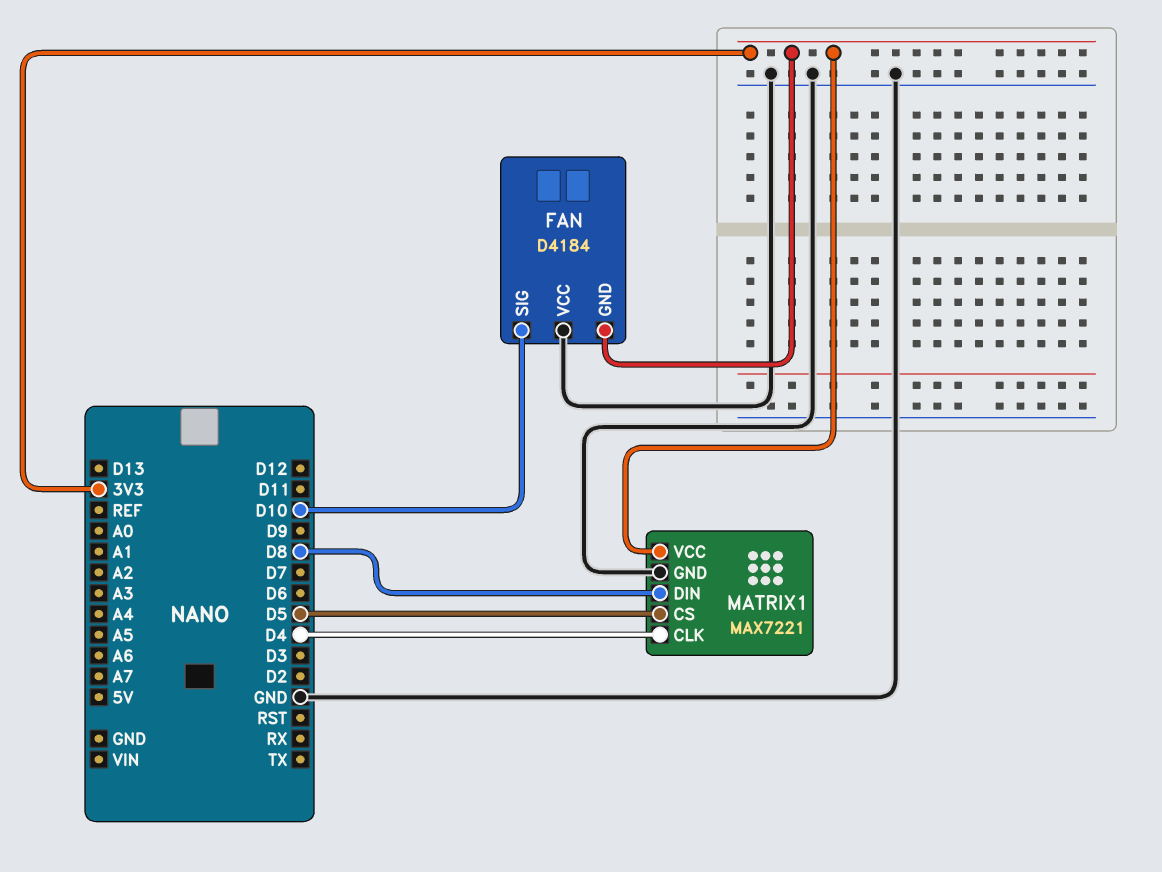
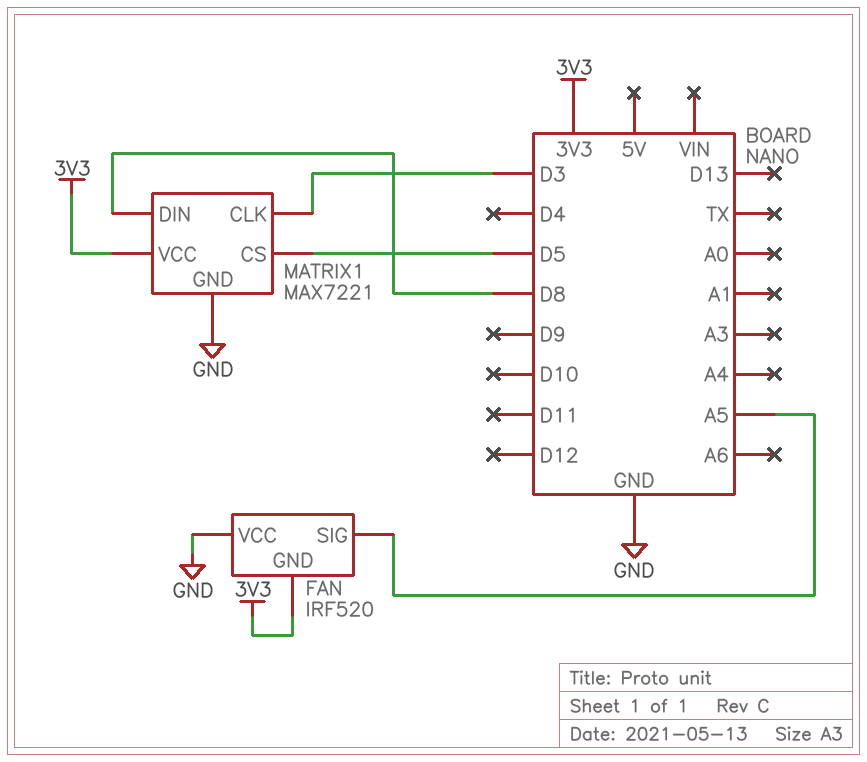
FAN: D4184 -> IRF520
FAN pin SIG: D10 -> A5
MATRIX1 pin CLK: D4 -> D3

